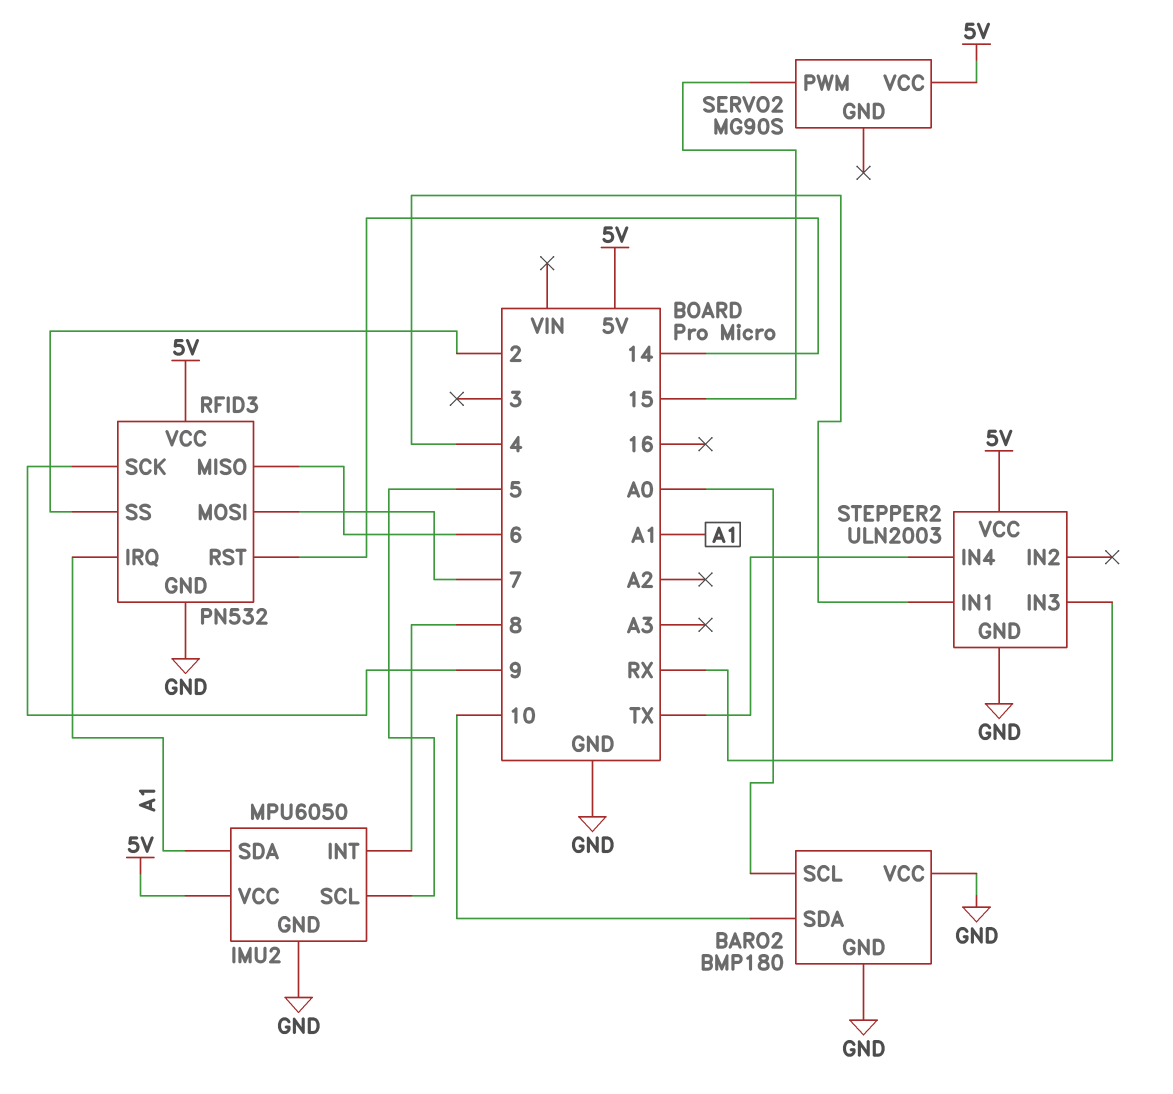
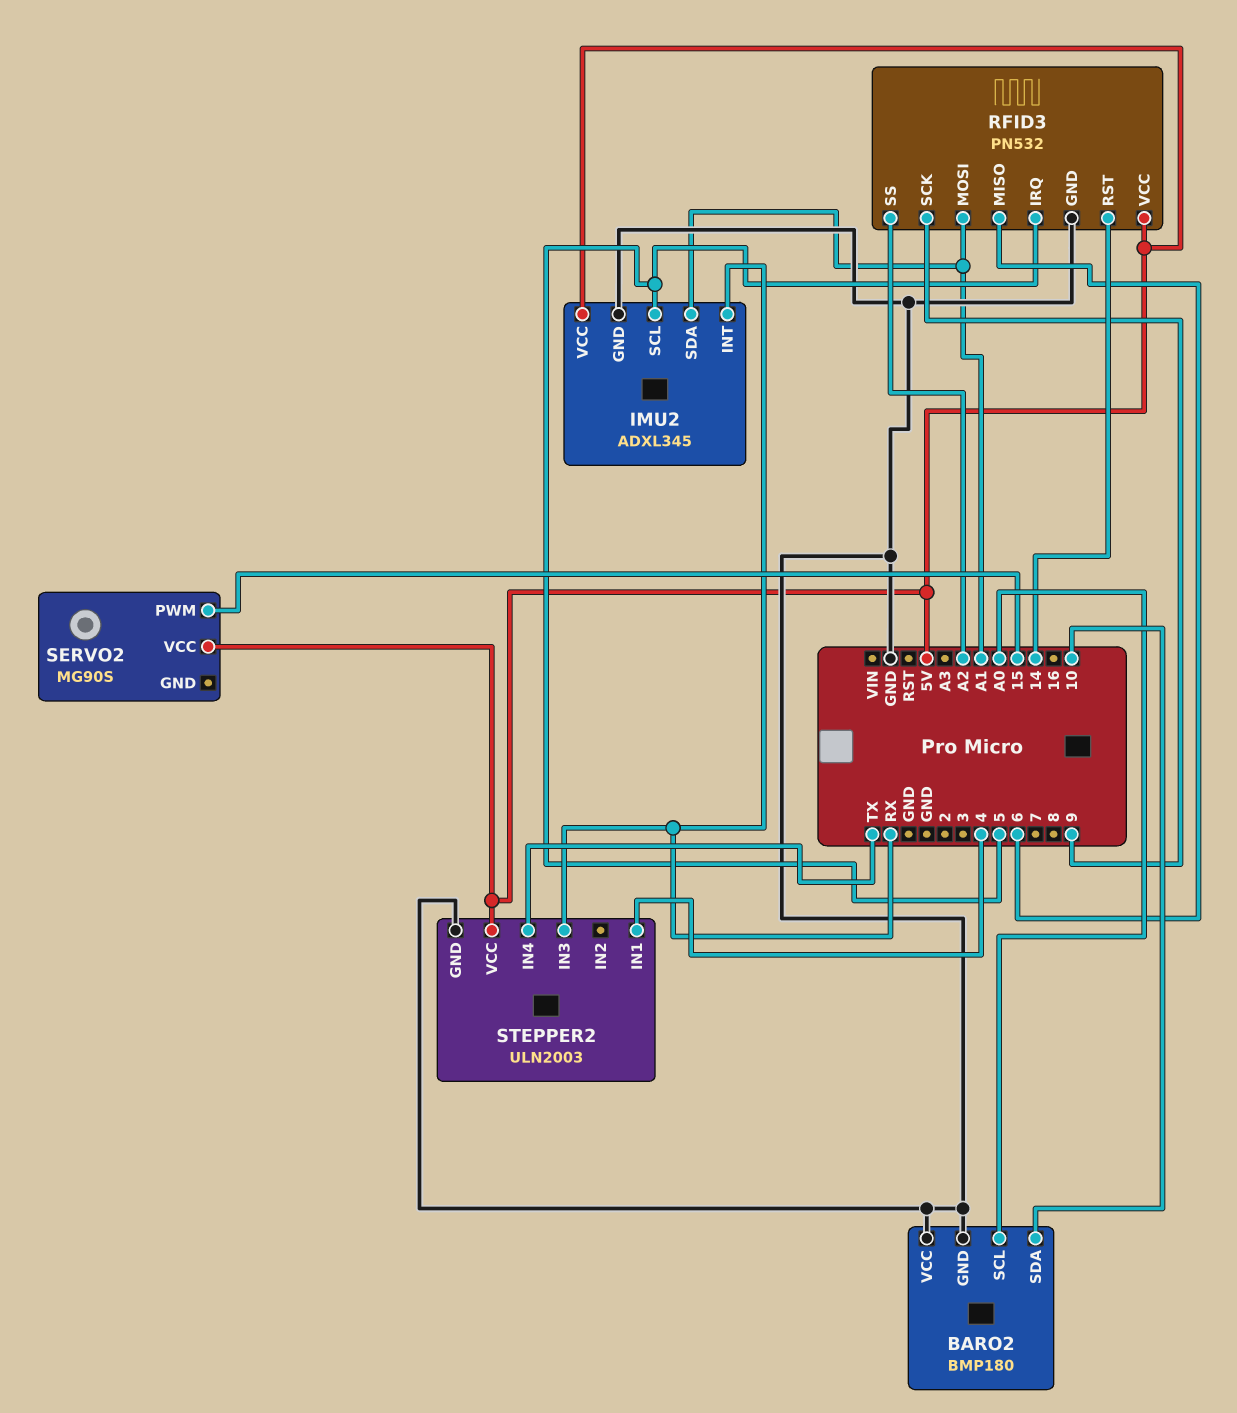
IMU2: MPU6050 -> ADXL345
IMU2 pin INT: 8 -> RX
RFID3 pin IRQ: A1 -> 5
RFID3 pin MOSI: 7 -> A1
RFID3 pin SS: 2 -> A2

